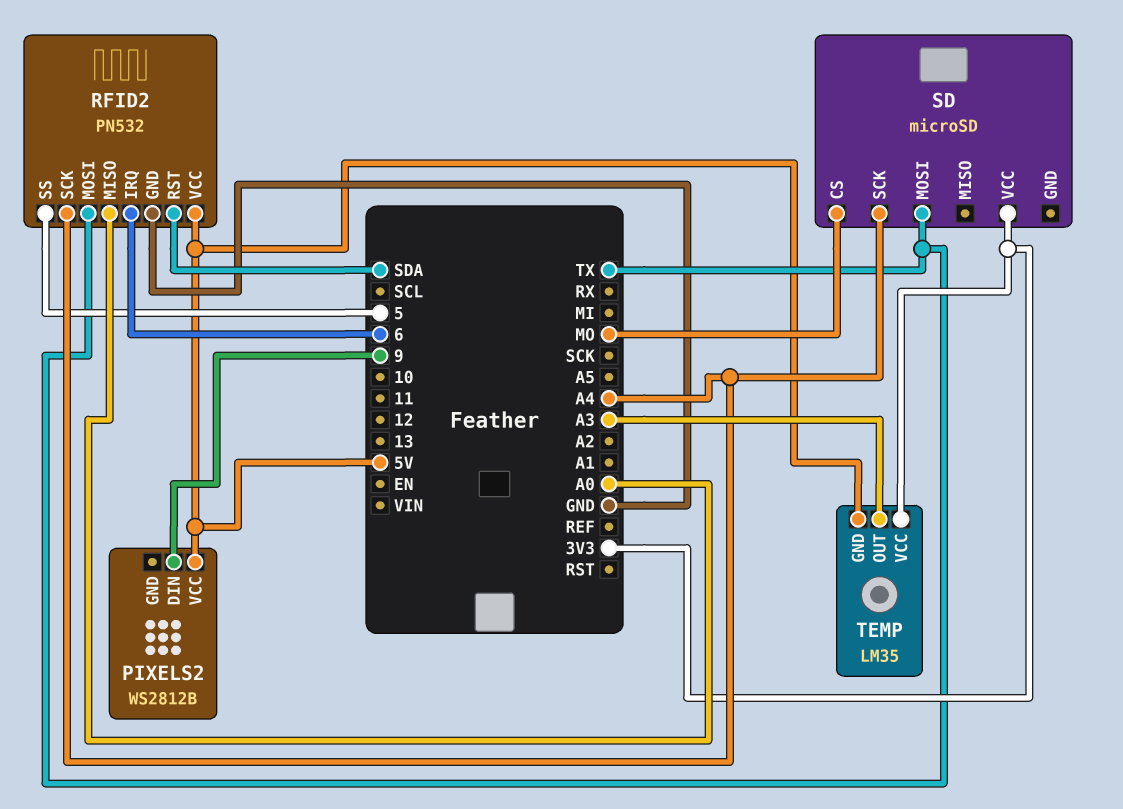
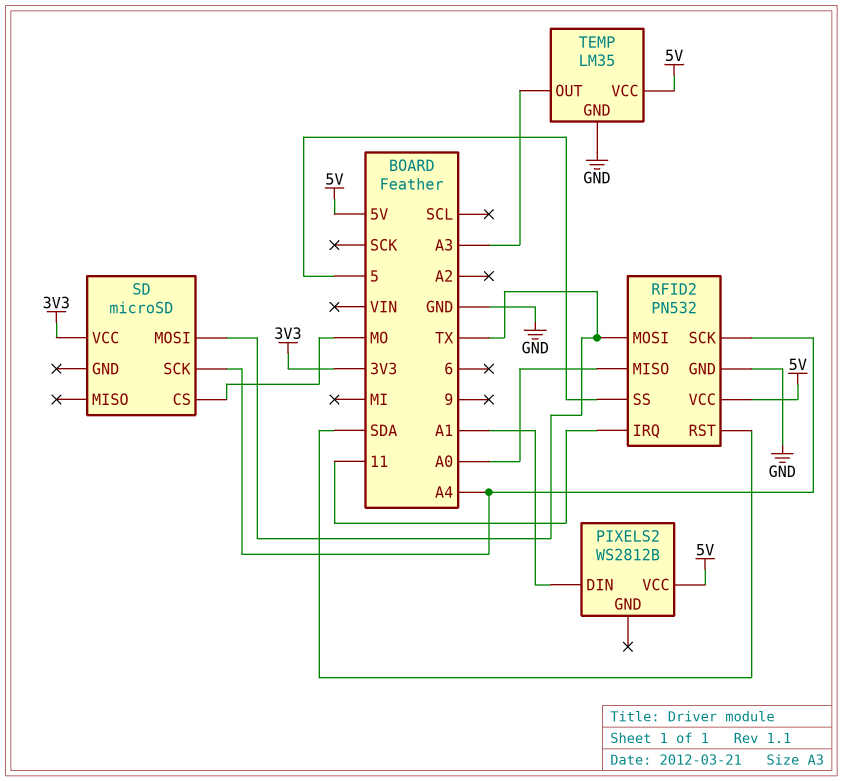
PIXELS2 pin DIN: 9 -> A1
RFID2 pin IRQ: 6 -> 11
TEMP pin GND: 5V -> GND
TEMP pin VCC: 3V3 -> 5V

